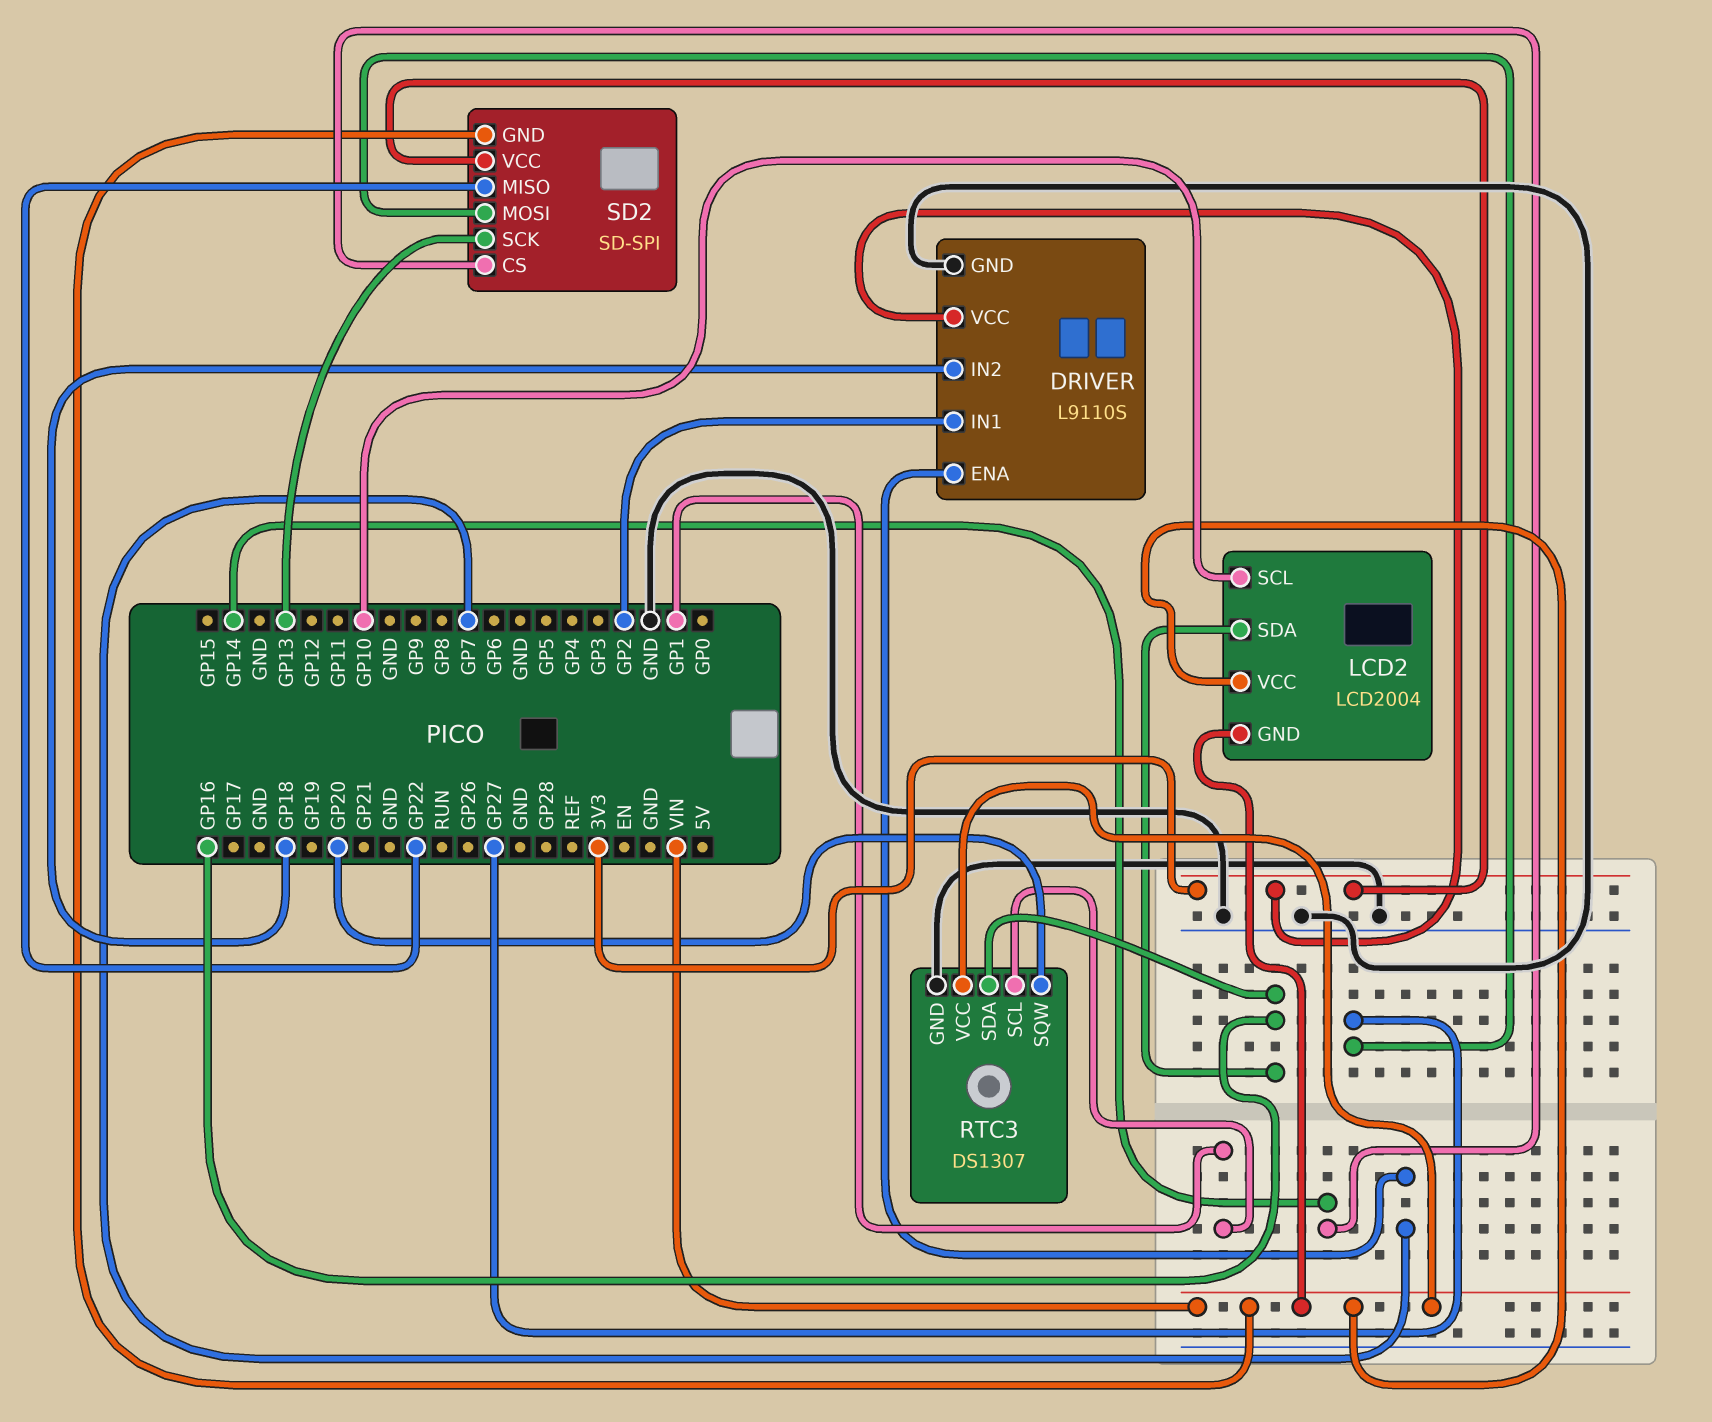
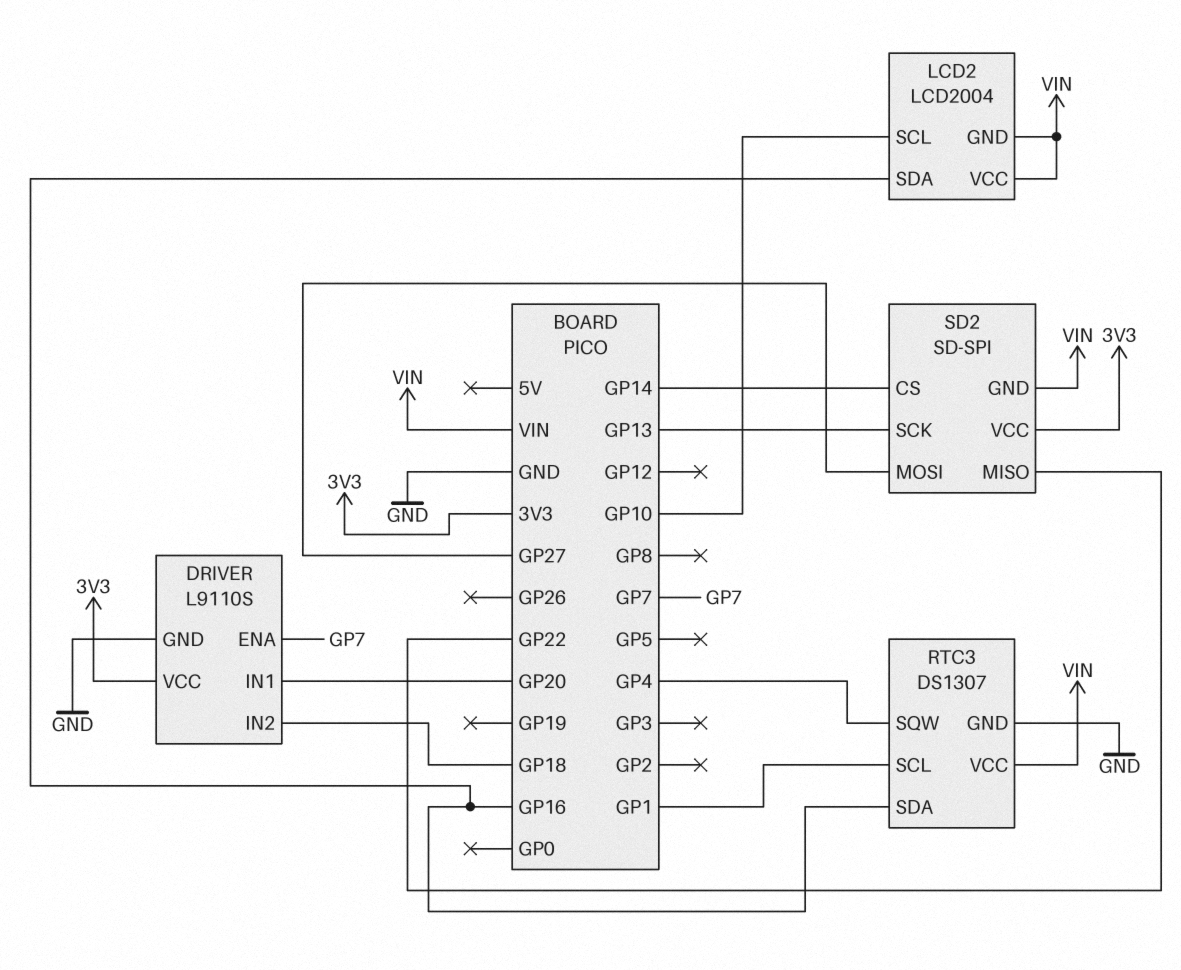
DRIVER pin IN1: GP2 -> GP20
RTC3 pin SQW: GP20 -> GP4

